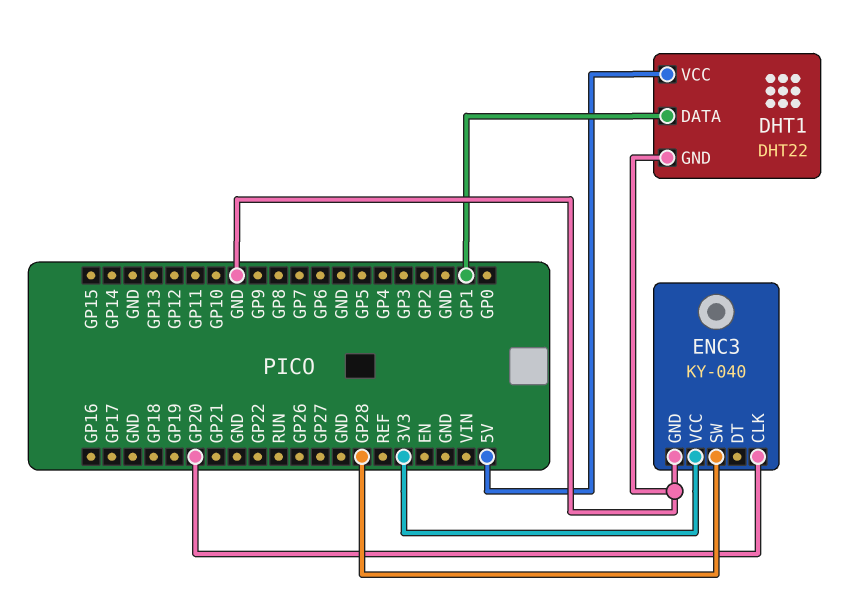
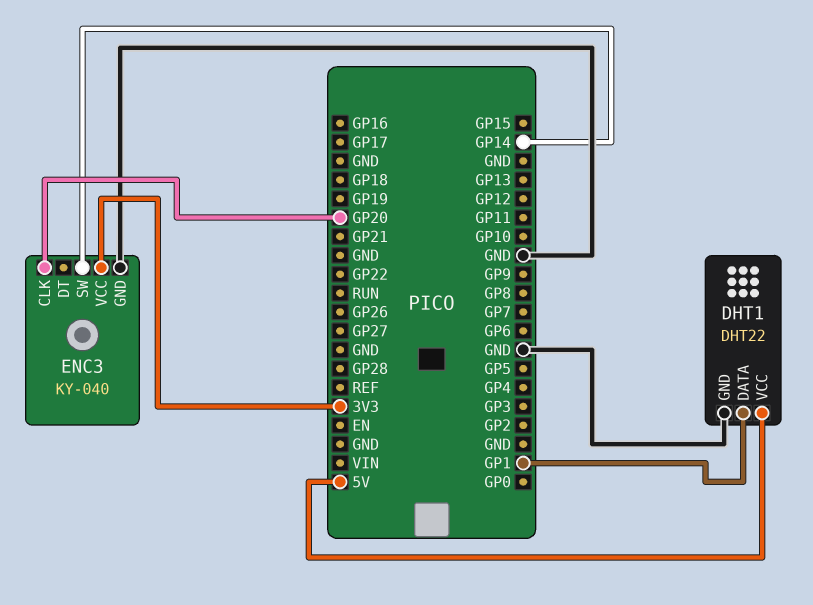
ENC3 pin SW: GP28 -> GP14

